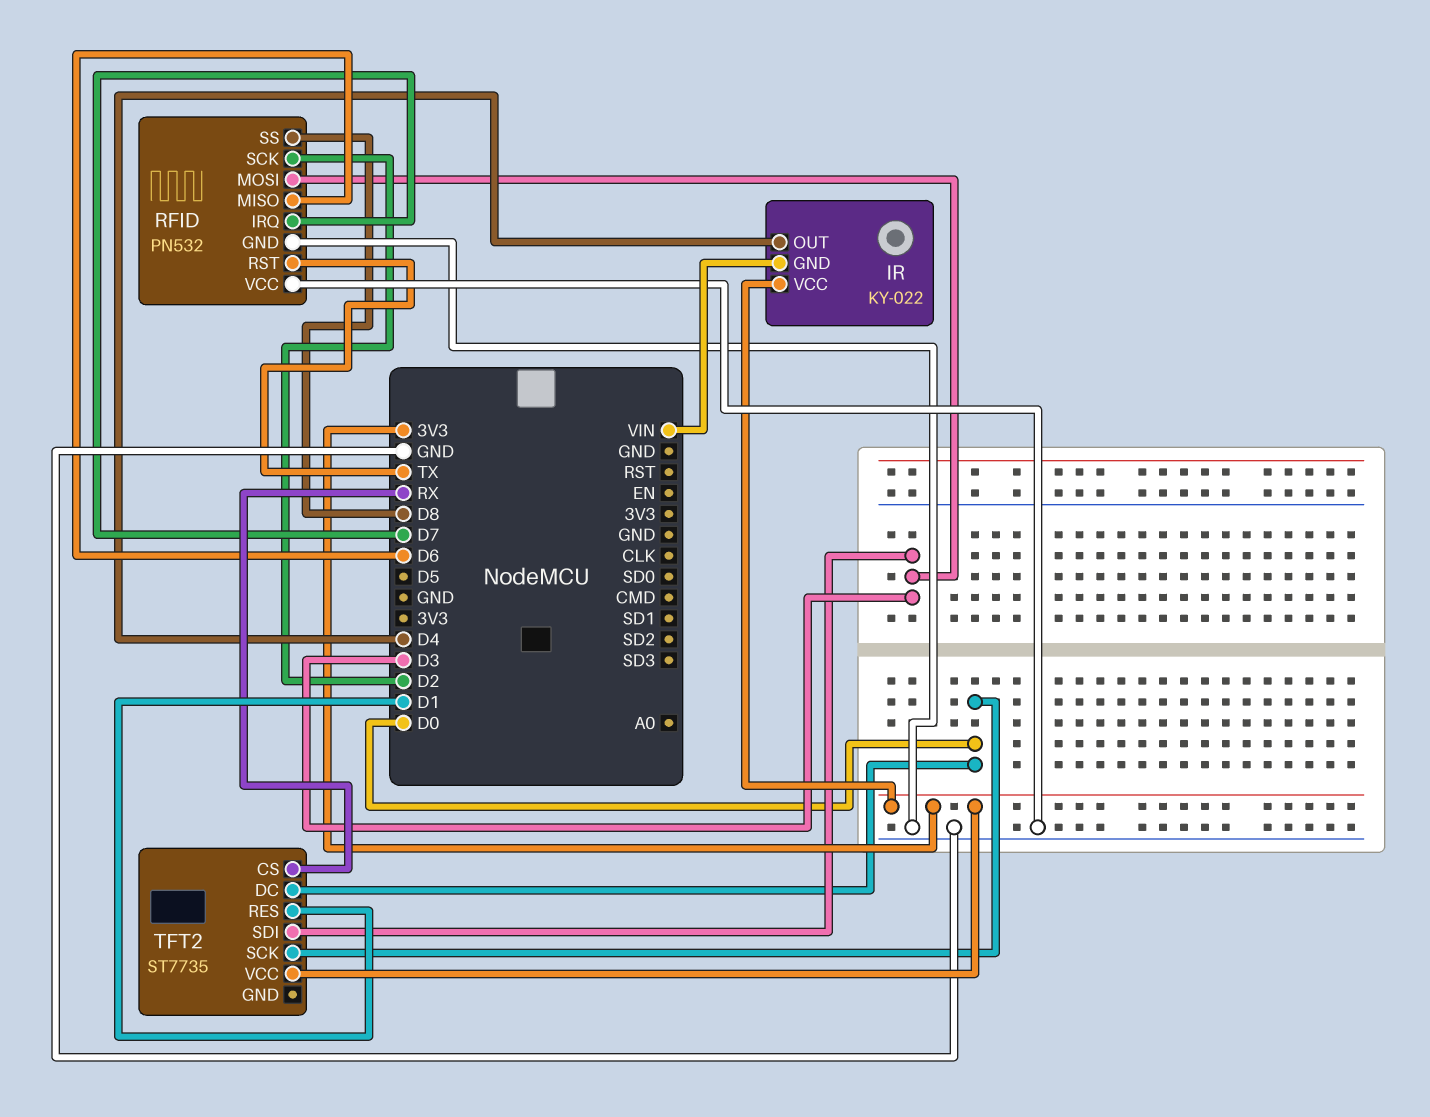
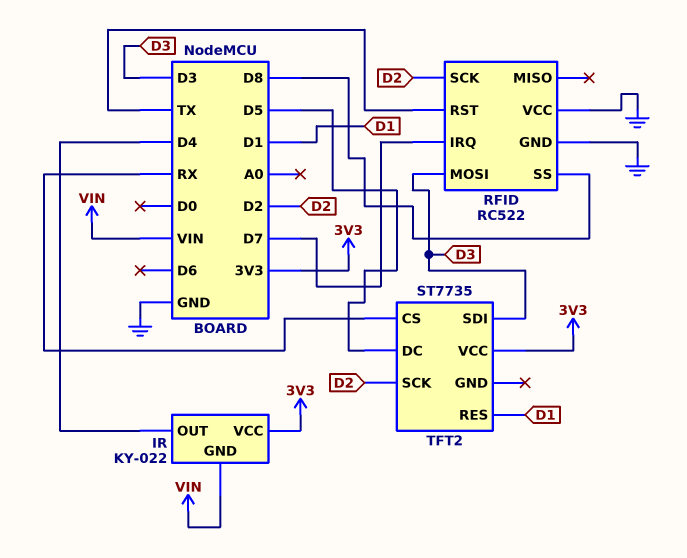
RFID: PN532 -> RC522
RFID pin MISO: D6 -> none
TFT2 pin DC: D0 -> D5
TFT2 pin SCK: D0 -> D2

